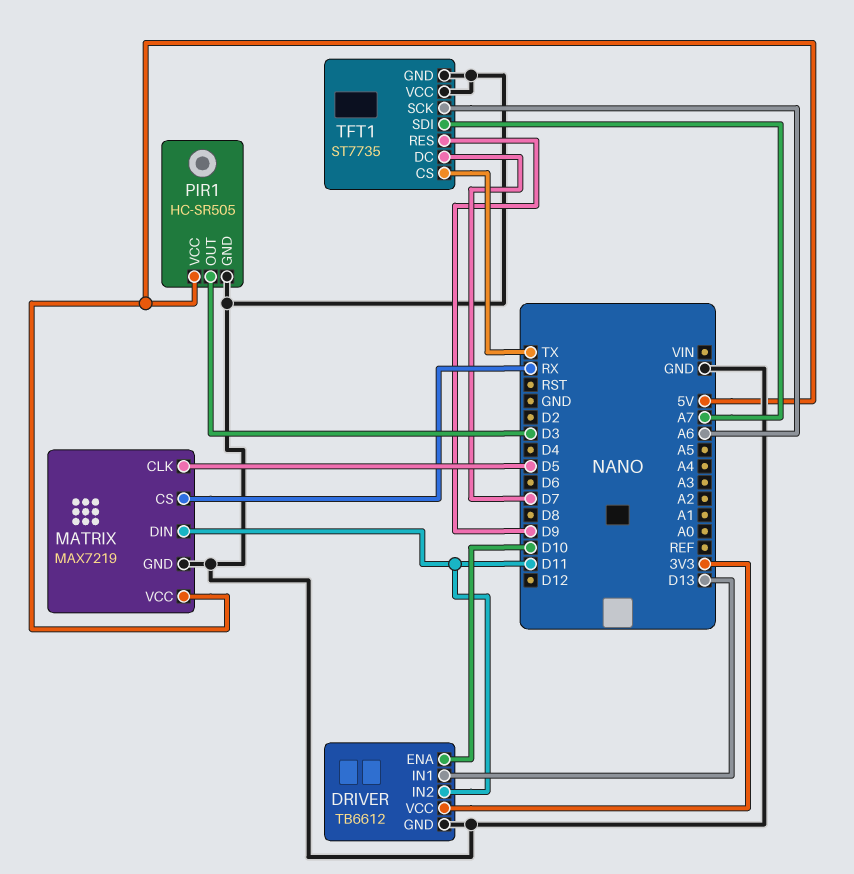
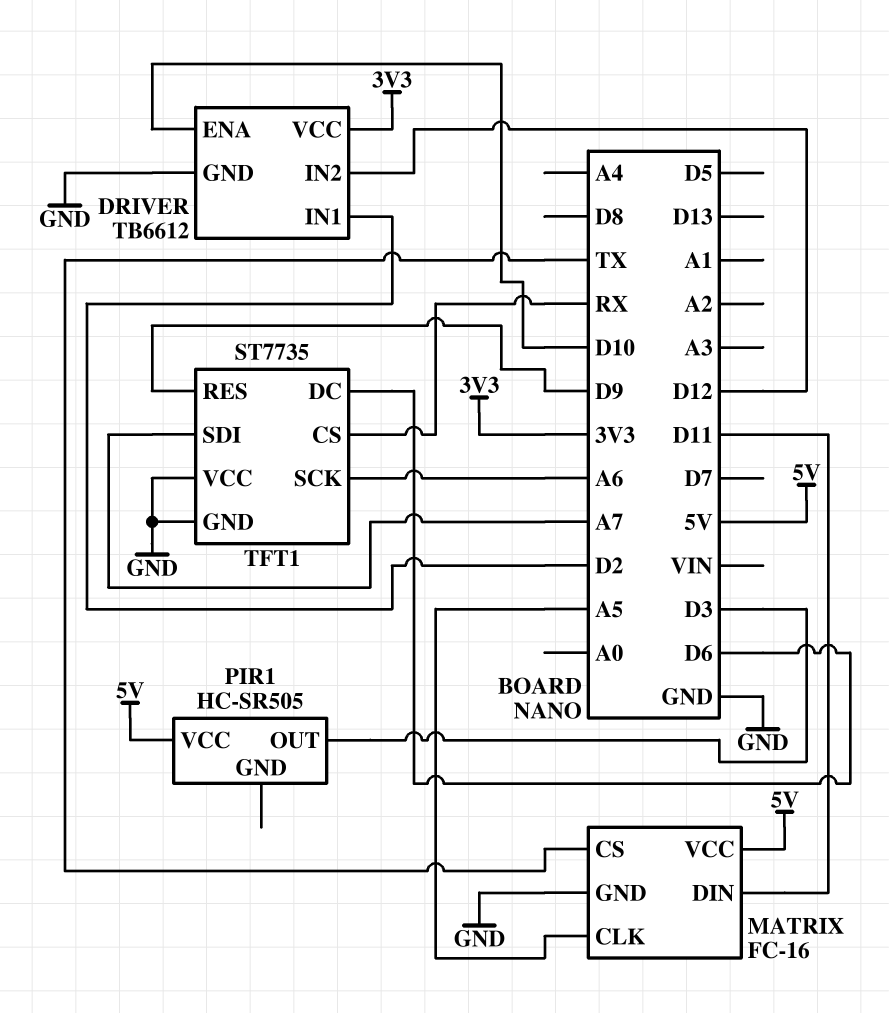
DRIVER pin IN1: D13 -> D2
DRIVER pin IN2: D11 -> D12
MATRIX: MAX7219 -> FC-16
MATRIX pin CLK: D5 -> A5
MATRIX pin CS: RX -> TX
PIR1 pin GND: GND -> none
TFT1 pin CS: TX -> RX
TFT1 pin DC: D7 -> D6

